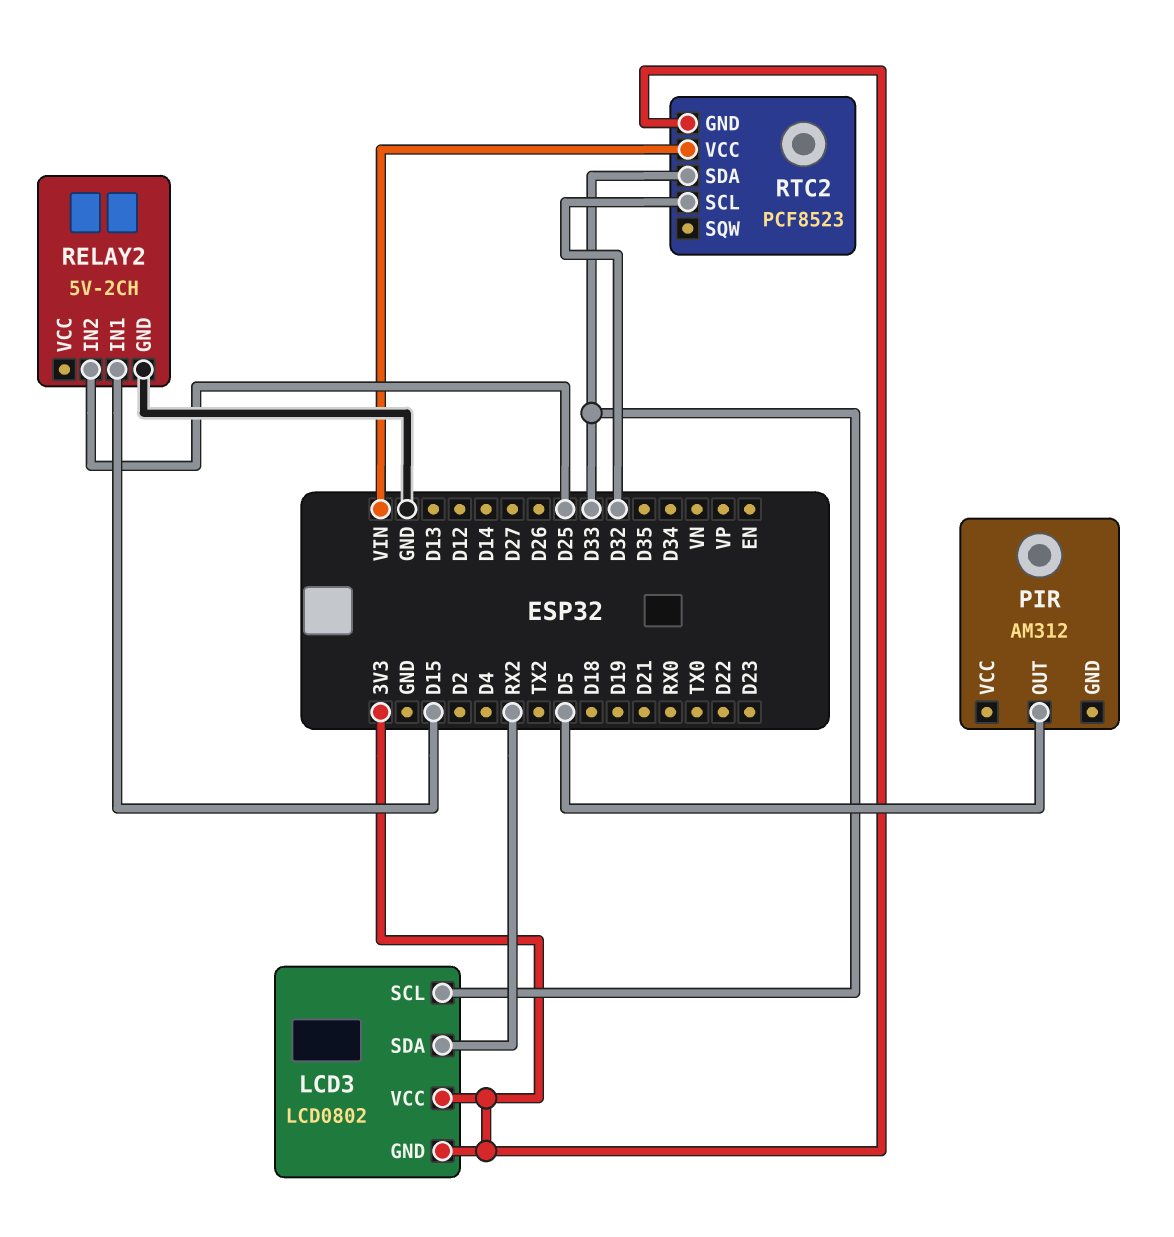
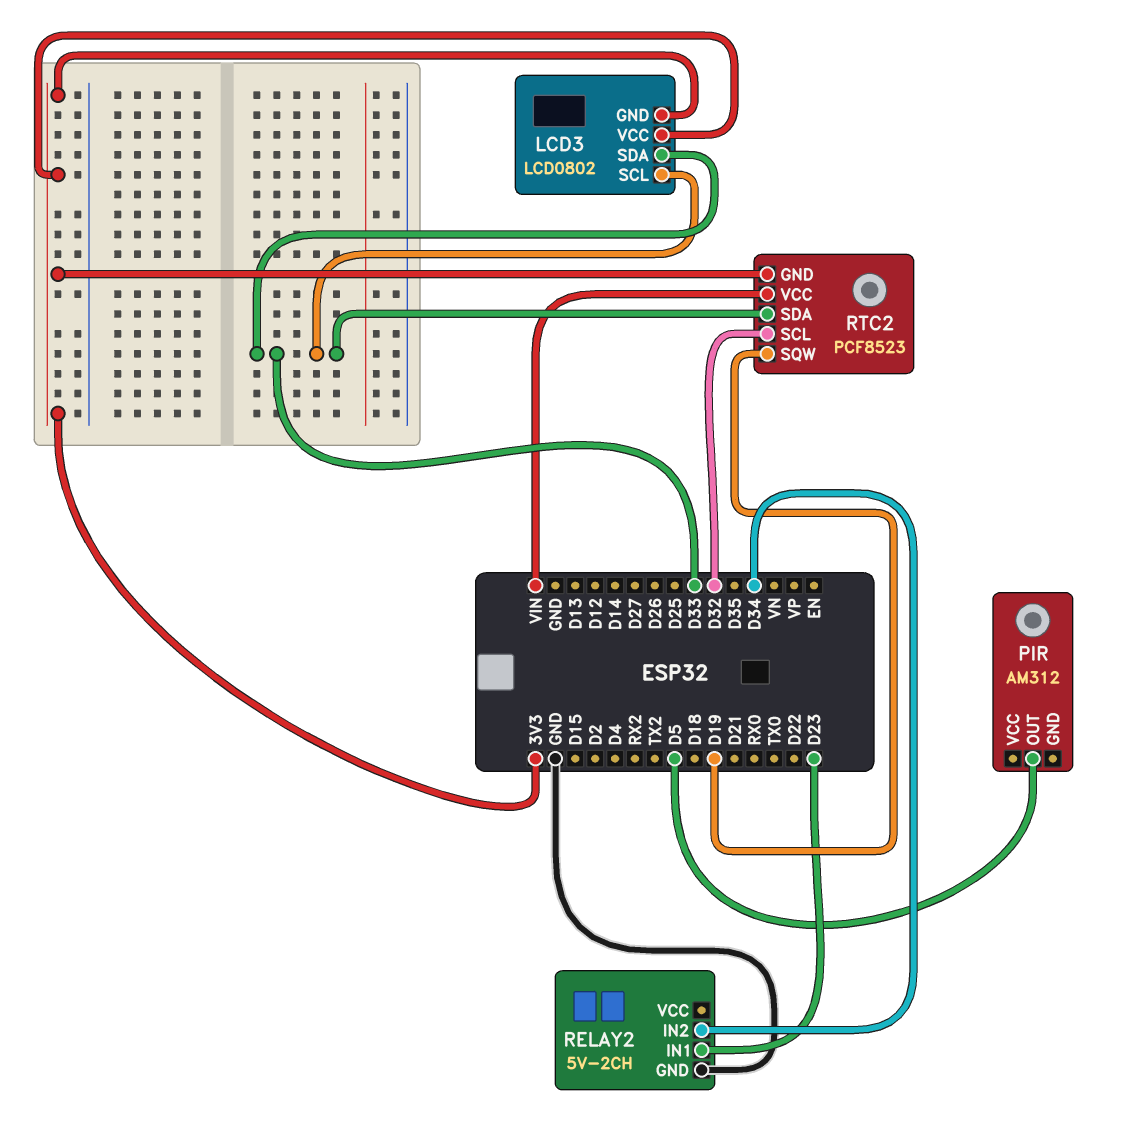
LCD3 pin SDA: RX2 -> D33
RELAY2 pin IN1: D15 -> D23
RELAY2 pin IN2: D25 -> D34
RTC2 pin SQW: none -> D19

